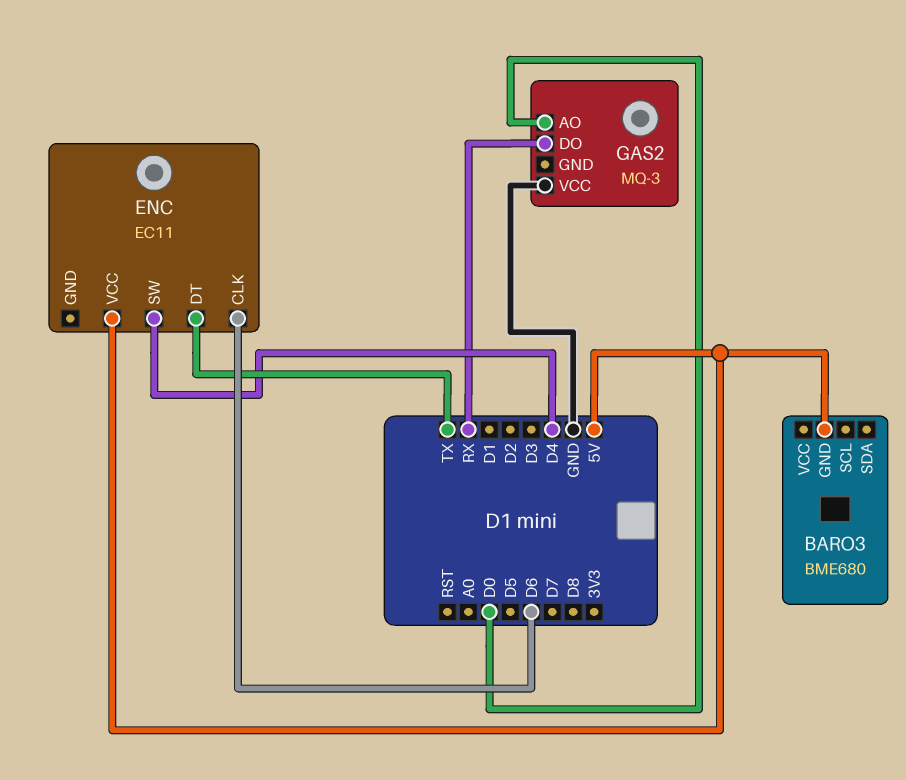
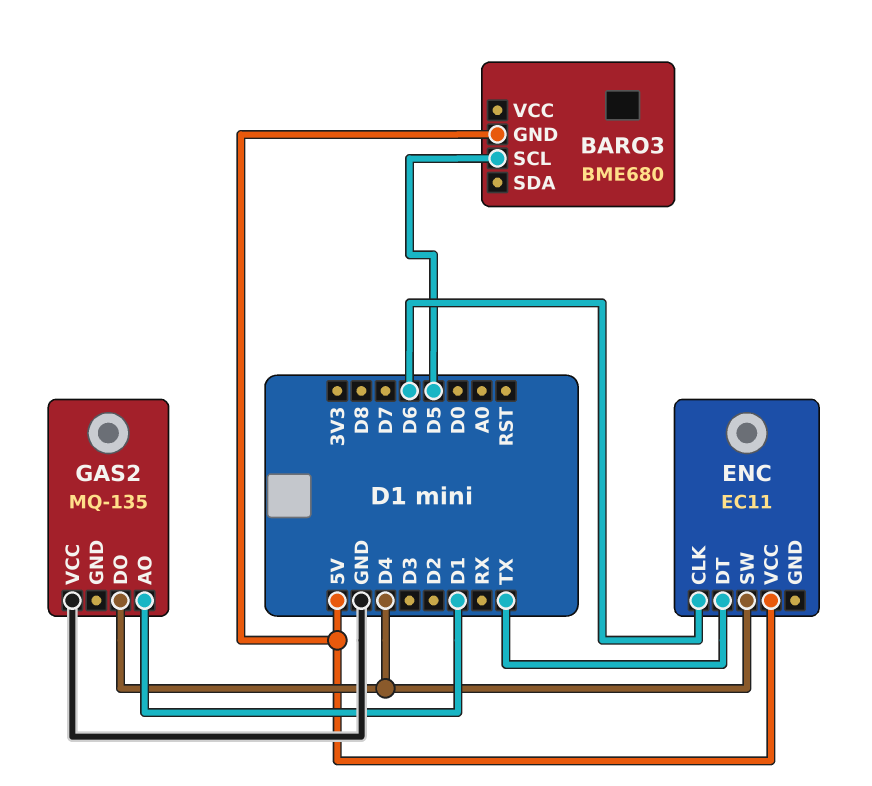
BARO3 pin SCL: none -> D5
GAS2: MQ-3 -> MQ-135
GAS2 pin AO: D0 -> D1
GAS2 pin DO: RX -> D4

